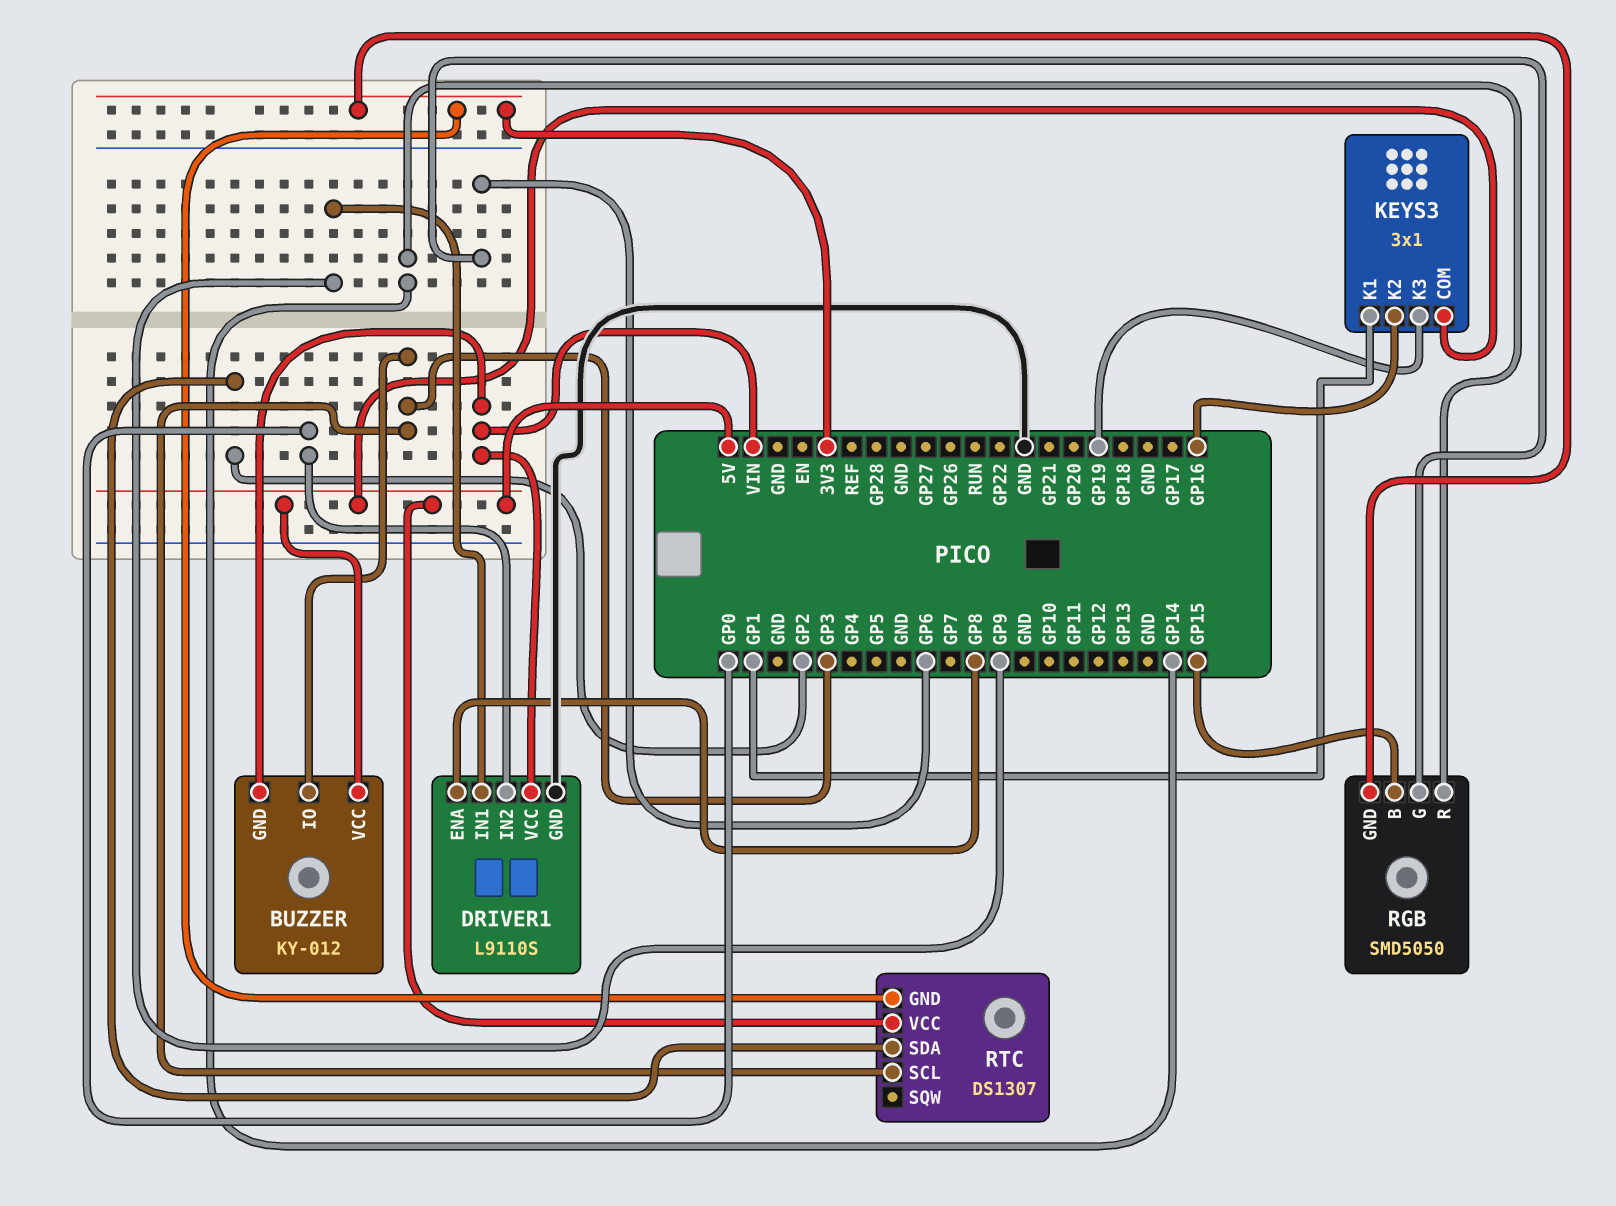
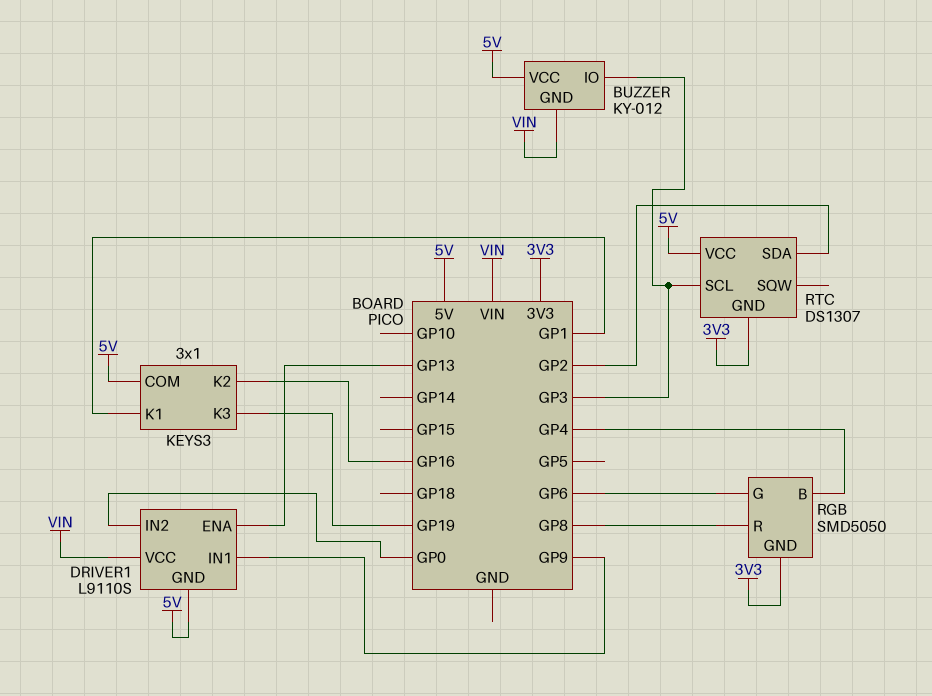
DRIVER1 pin ENA: GP8 -> GP13
DRIVER1 pin GND: GND -> 5V
RGB pin B: GP15 -> GP4
RGB pin R: GP14 -> GP8

